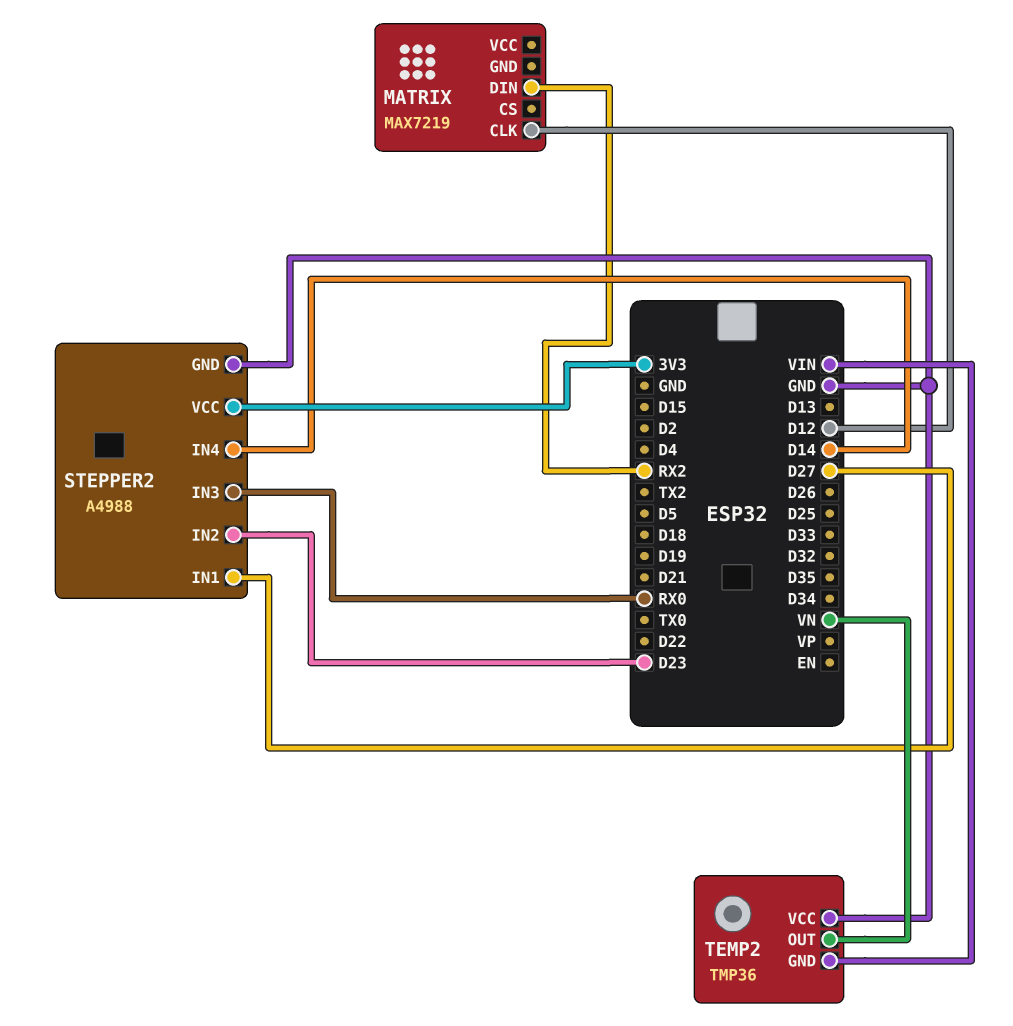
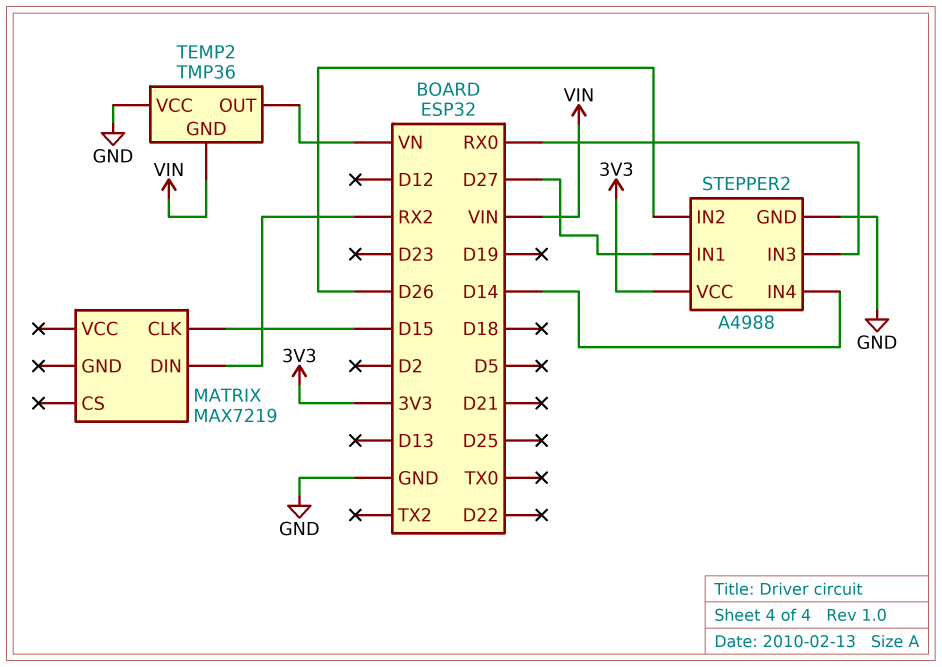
MATRIX pin CLK: D12 -> D15
STEPPER2 pin IN2: D23 -> D26

